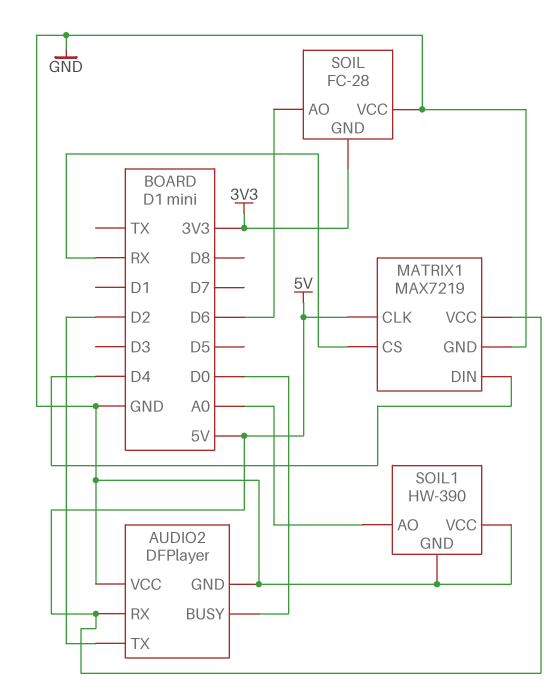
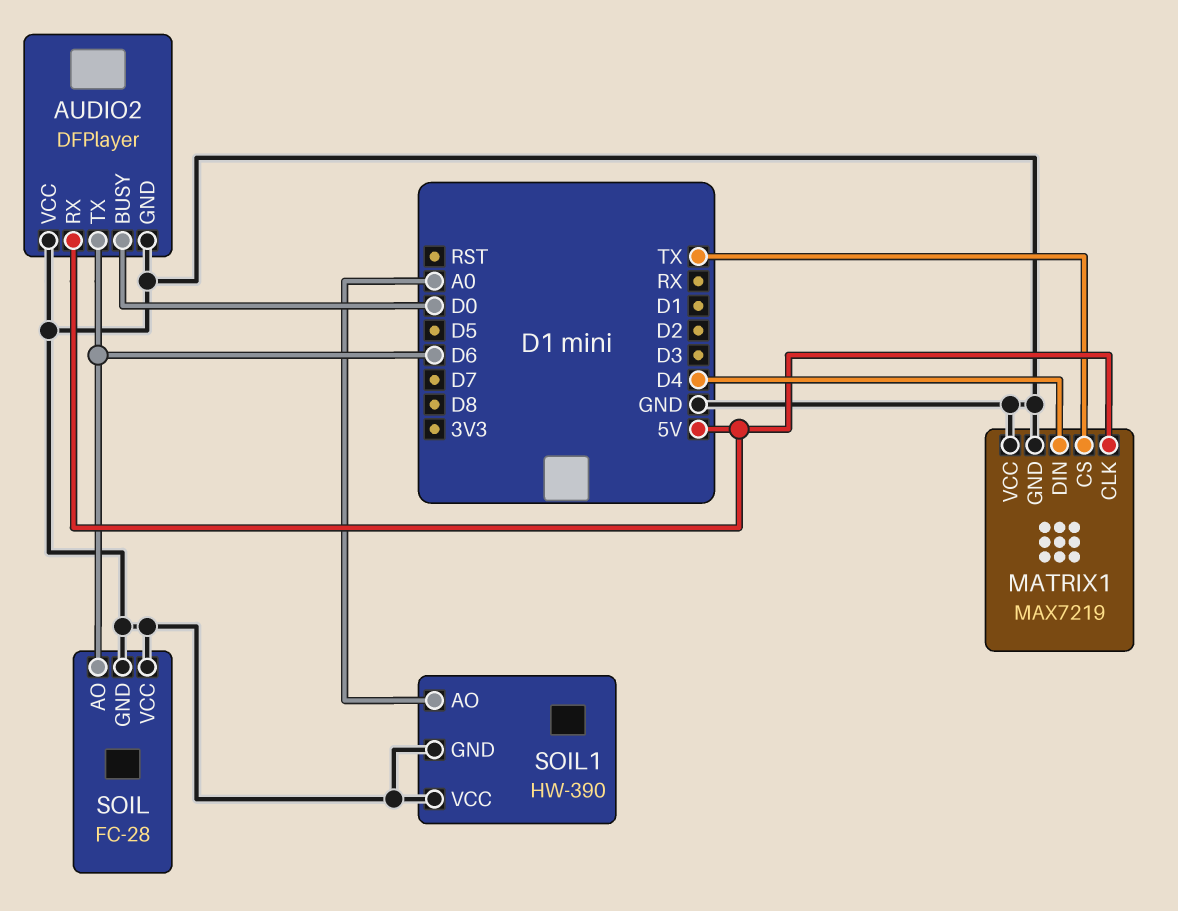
AUDIO2 pin TX: D2 -> D6
MATRIX1 pin CS: RX -> TX
MATRIX1 pin VCC: 5V -> GND
SOIL pin GND: 3V3 -> GND

